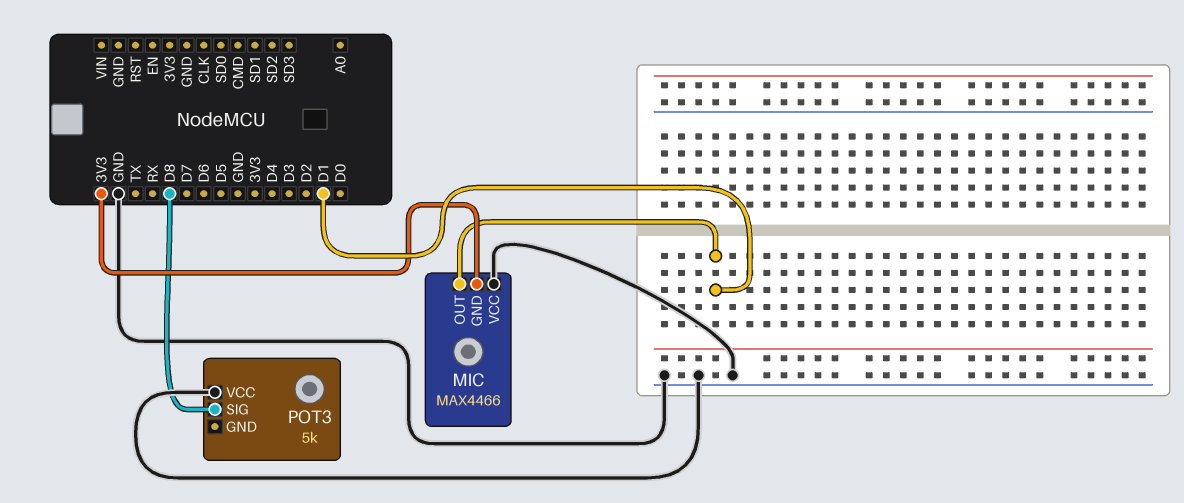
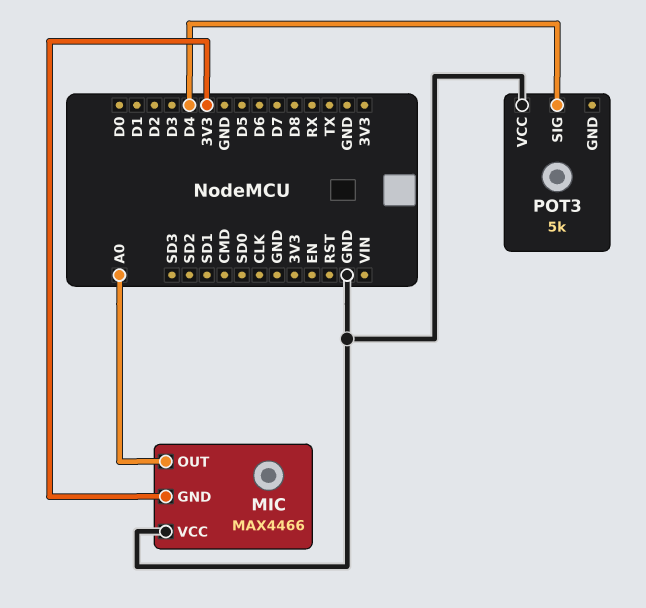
MIC pin OUT: D1 -> A0
POT3 pin SIG: D8 -> D4

